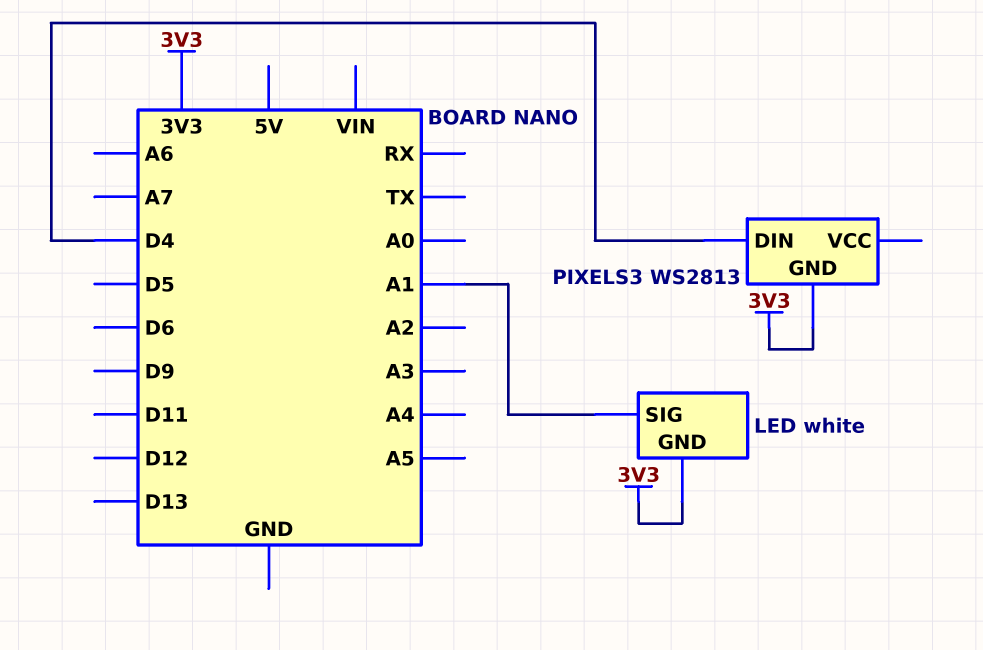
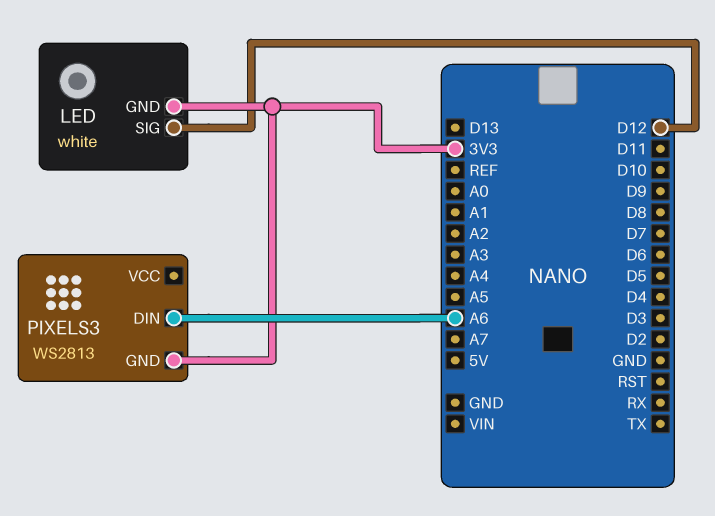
LED pin SIG: A1 -> D12
PIXELS3 pin DIN: D4 -> A6

